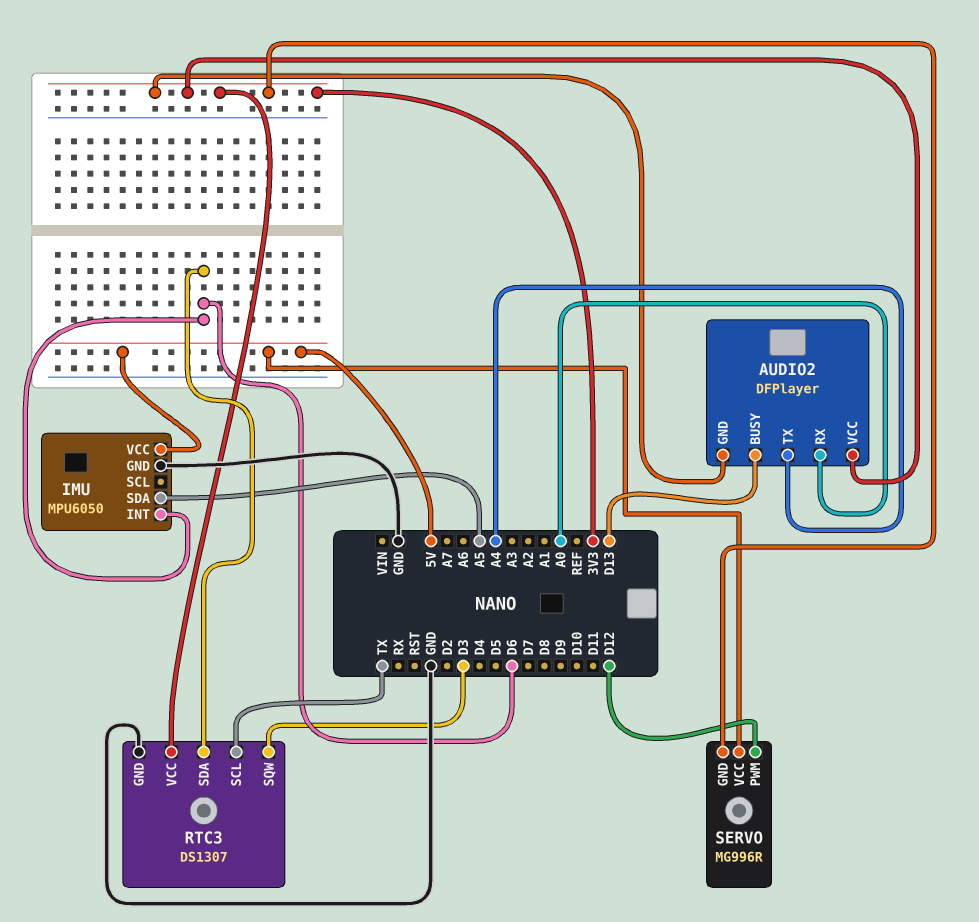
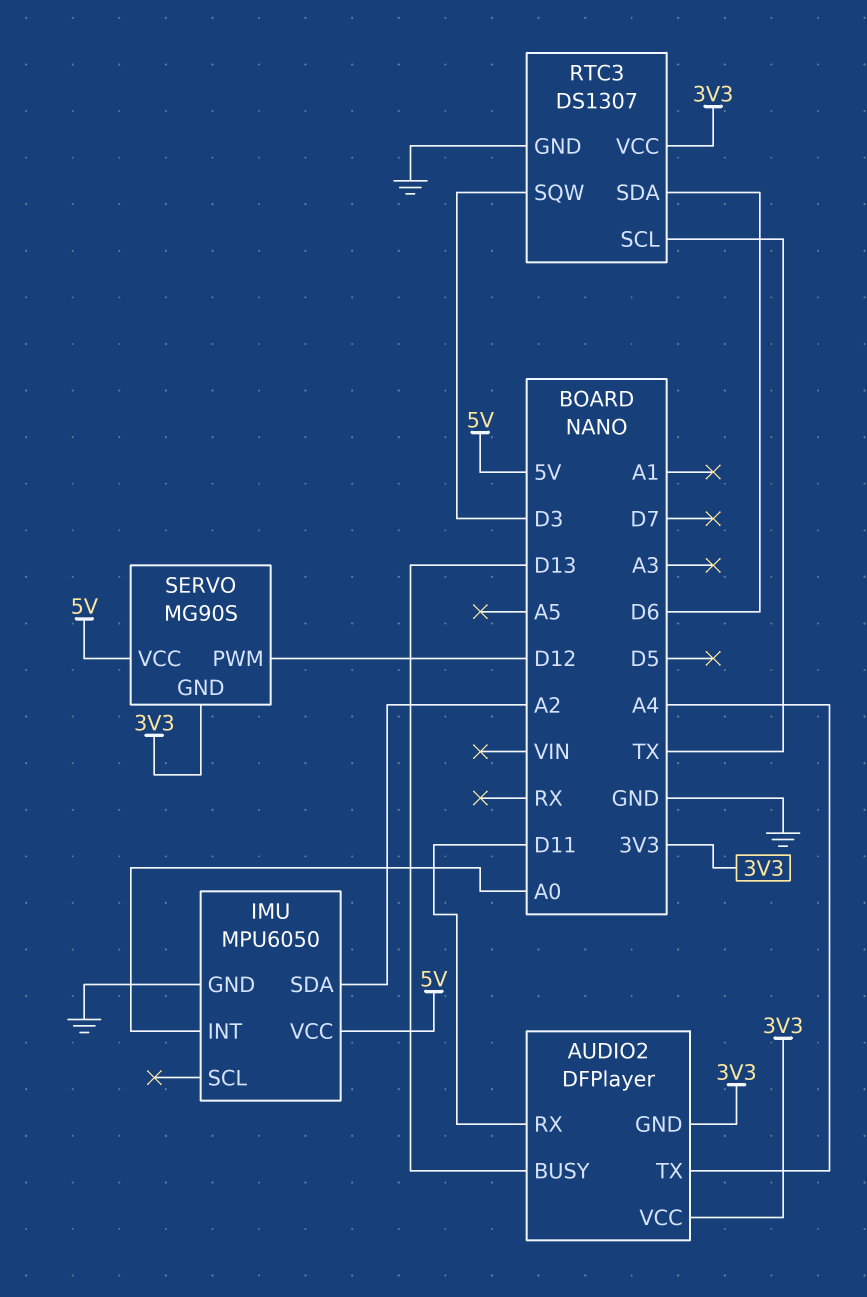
AUDIO2 pin RX: A0 -> D11
IMU pin INT: D6 -> A0
IMU pin SDA: A5 -> A2
SERVO: MG996R -> MG90S

